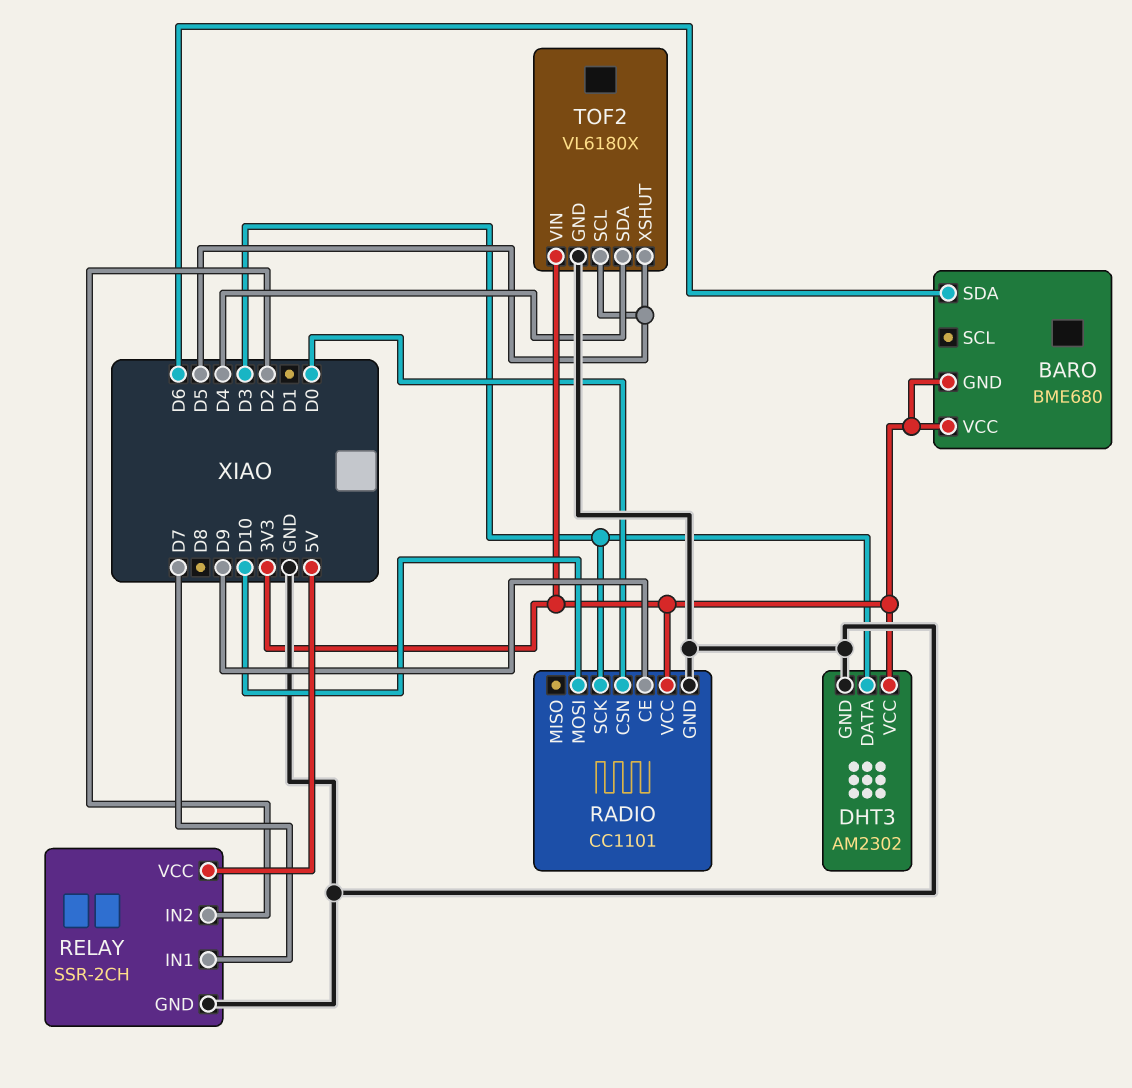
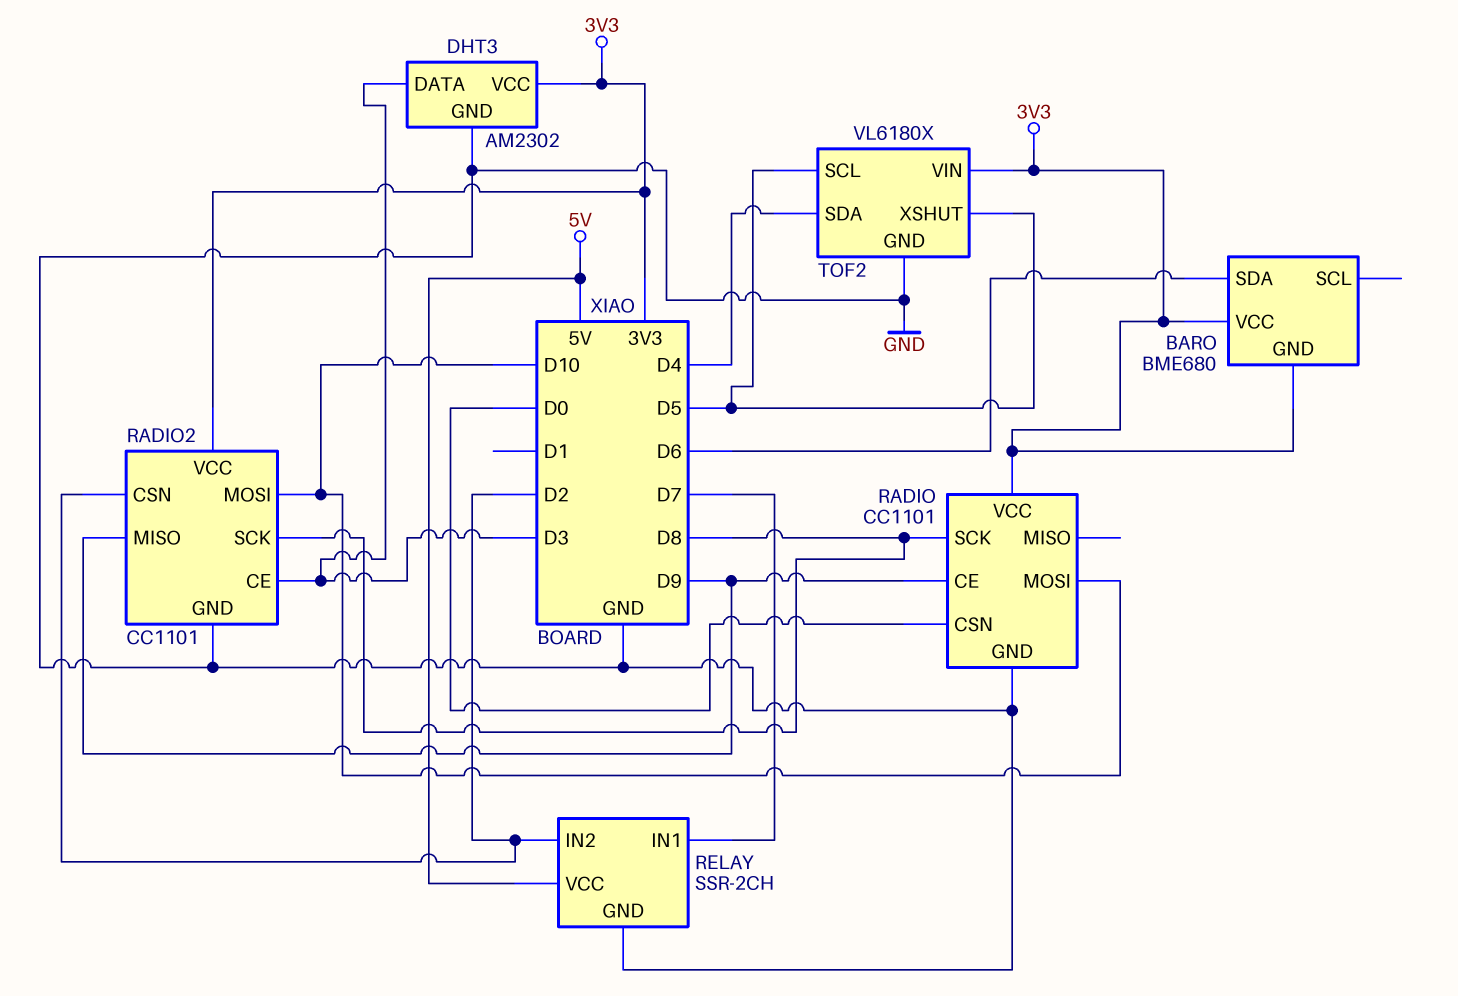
RADIO pin SCK: D3 -> D8
RADIO2: none -> CC1101
RADIO2 pin CE: none -> D3
RADIO2 pin CSN: none -> D2
RADIO2 pin GND: none -> GND
RADIO2 pin MISO: none -> D9
RADIO2 pin MOSI: none -> D10
RADIO2 pin SCK: none -> D8
RADIO2 pin VCC: none -> 3V3

